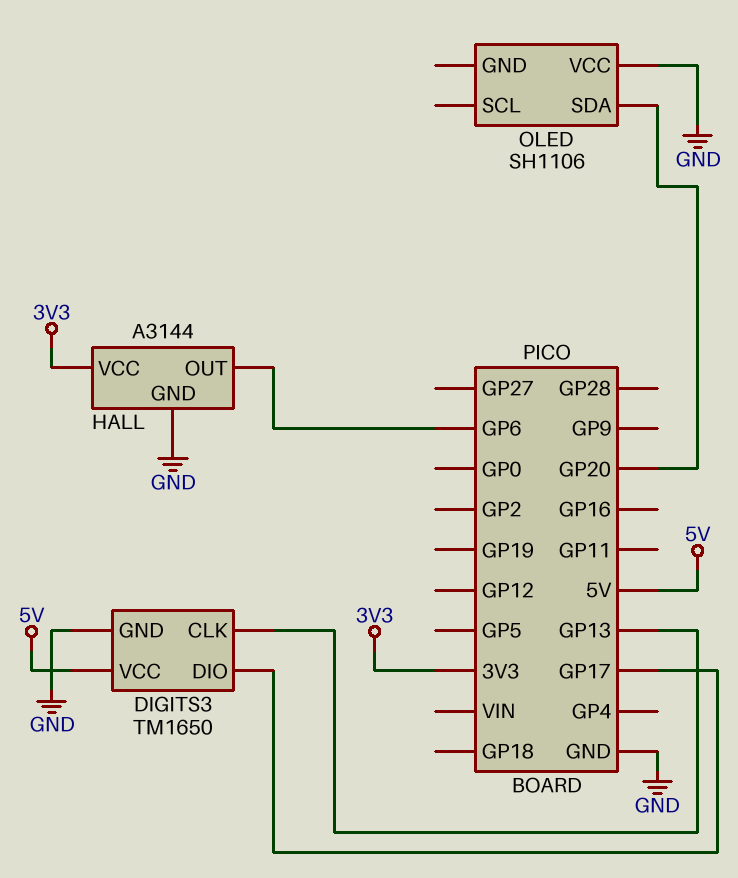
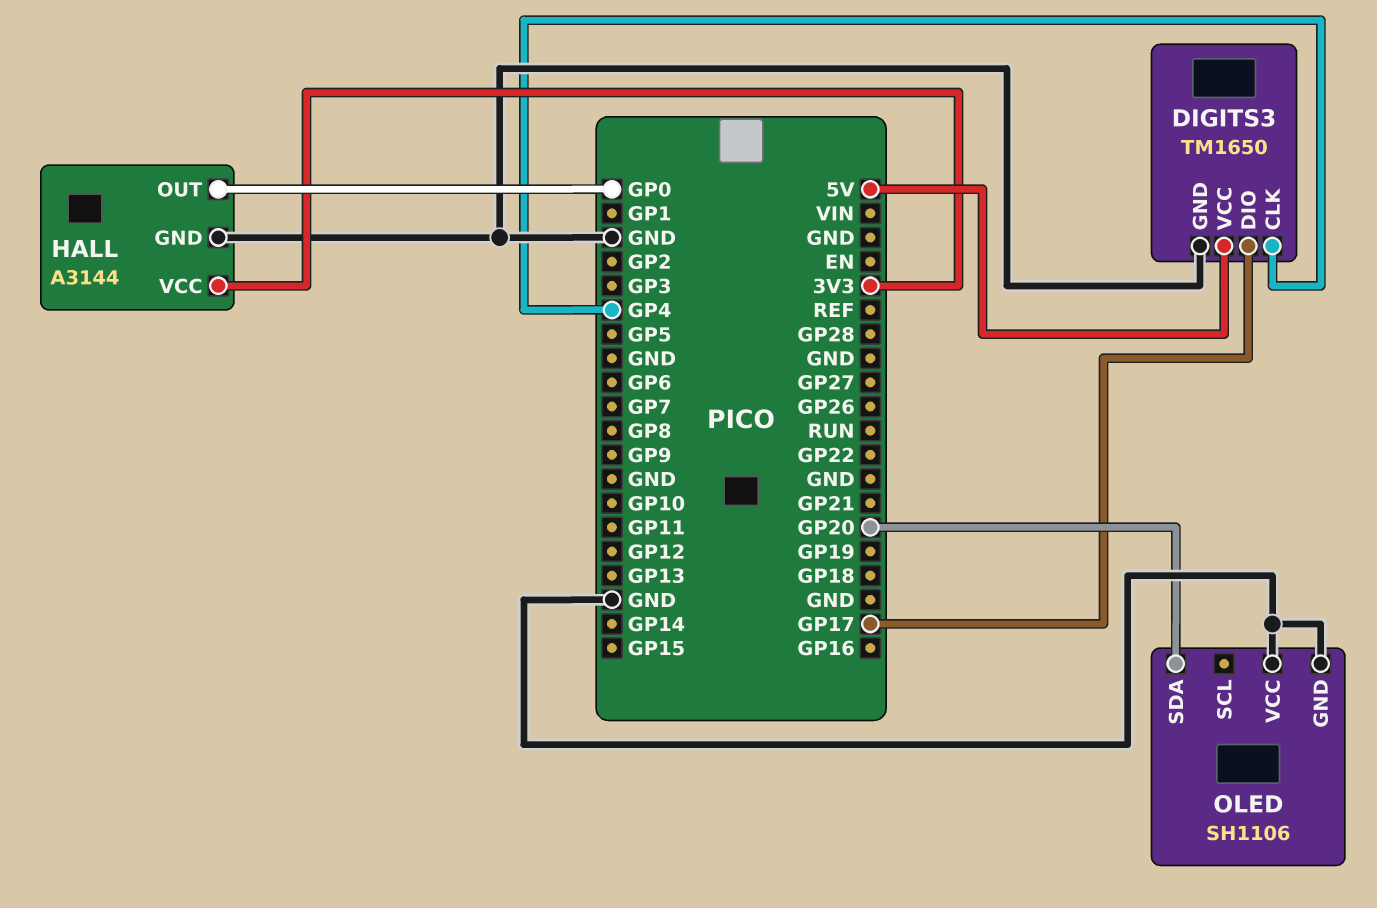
DIGITS3 pin CLK: GP13 -> GP4
HALL pin OUT: GP6 -> GP0
OLED pin GND: none -> GND

